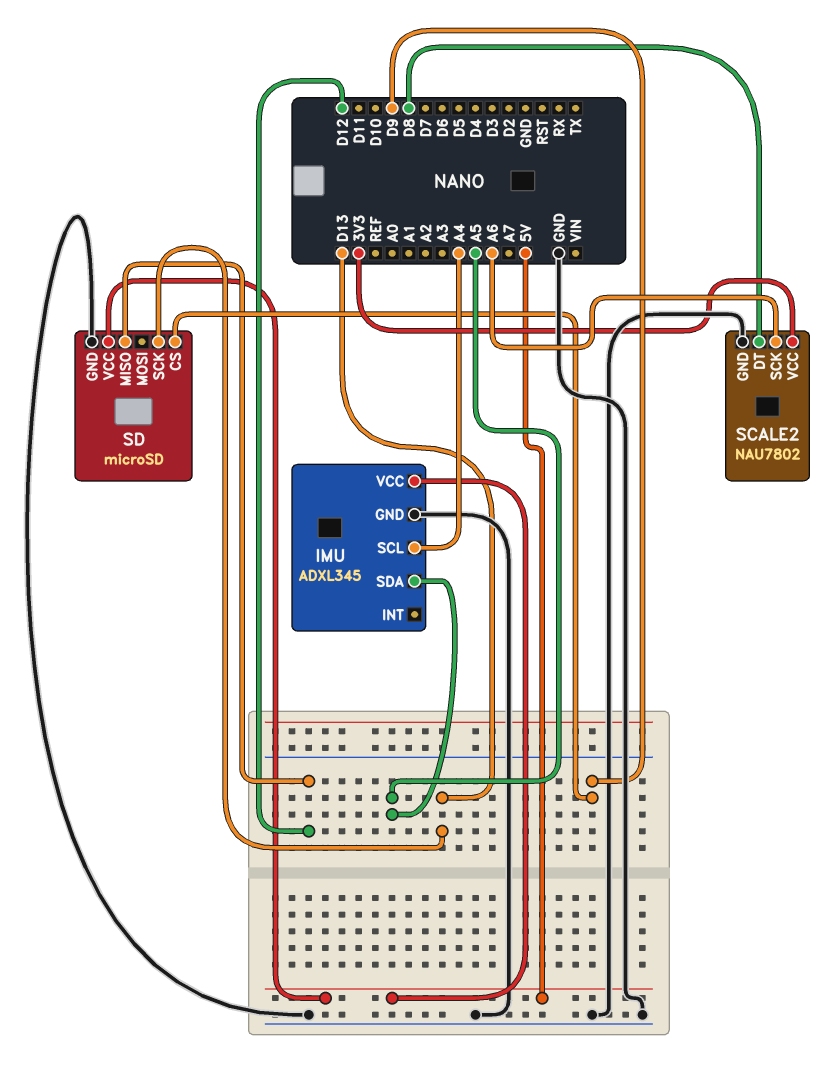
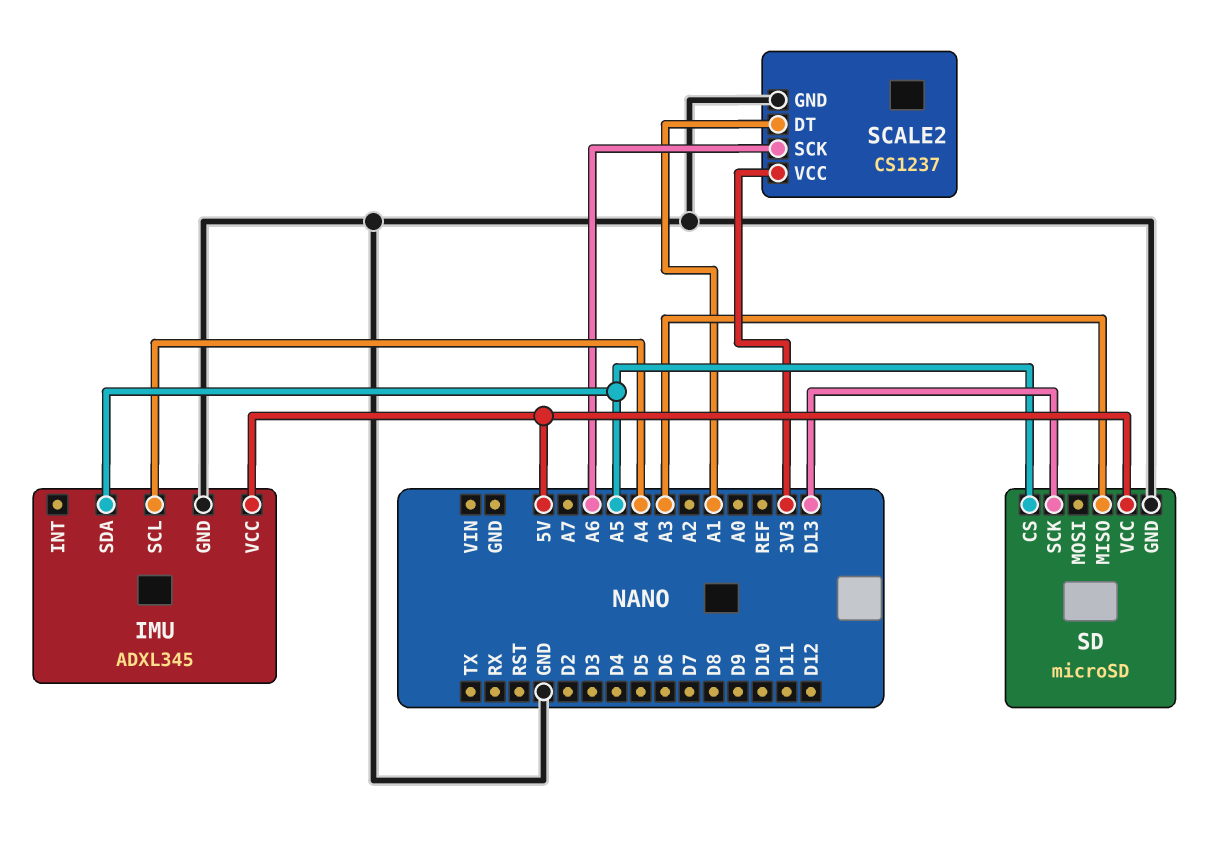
SCALE2: NAU7802 -> CS1237
SCALE2 pin DT: D8 -> A1
SD pin CS: D9 -> A5
SD pin MISO: D12 -> A3

